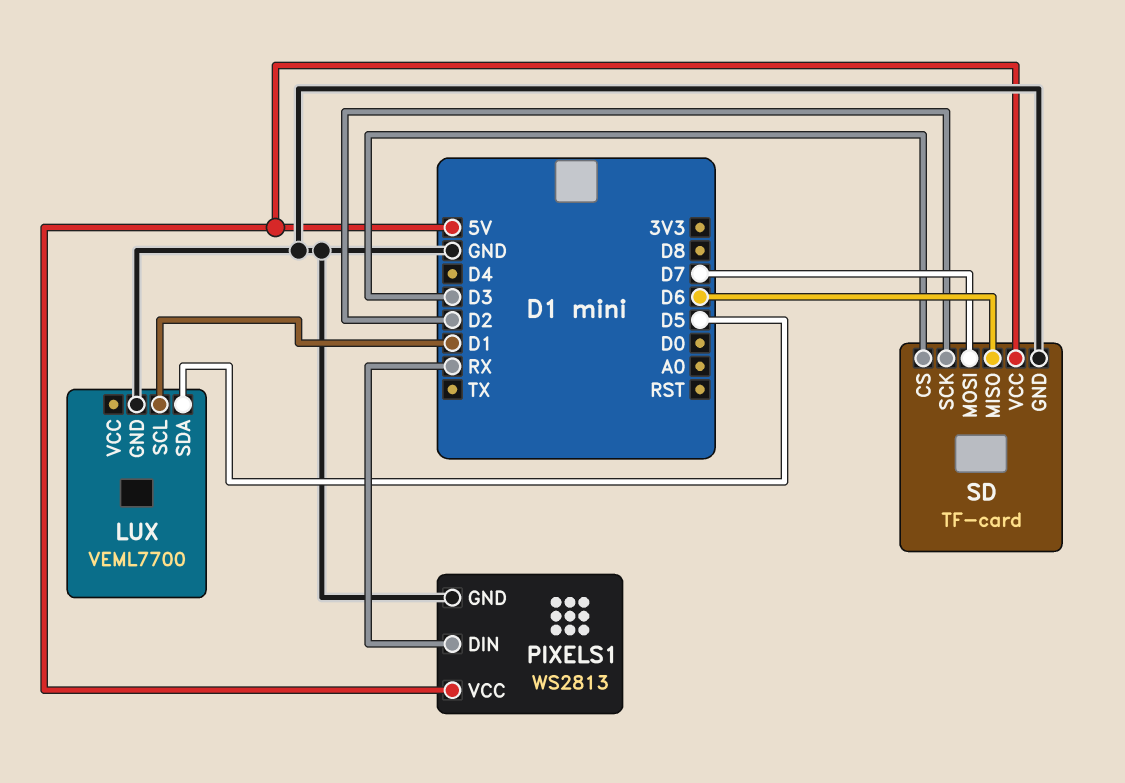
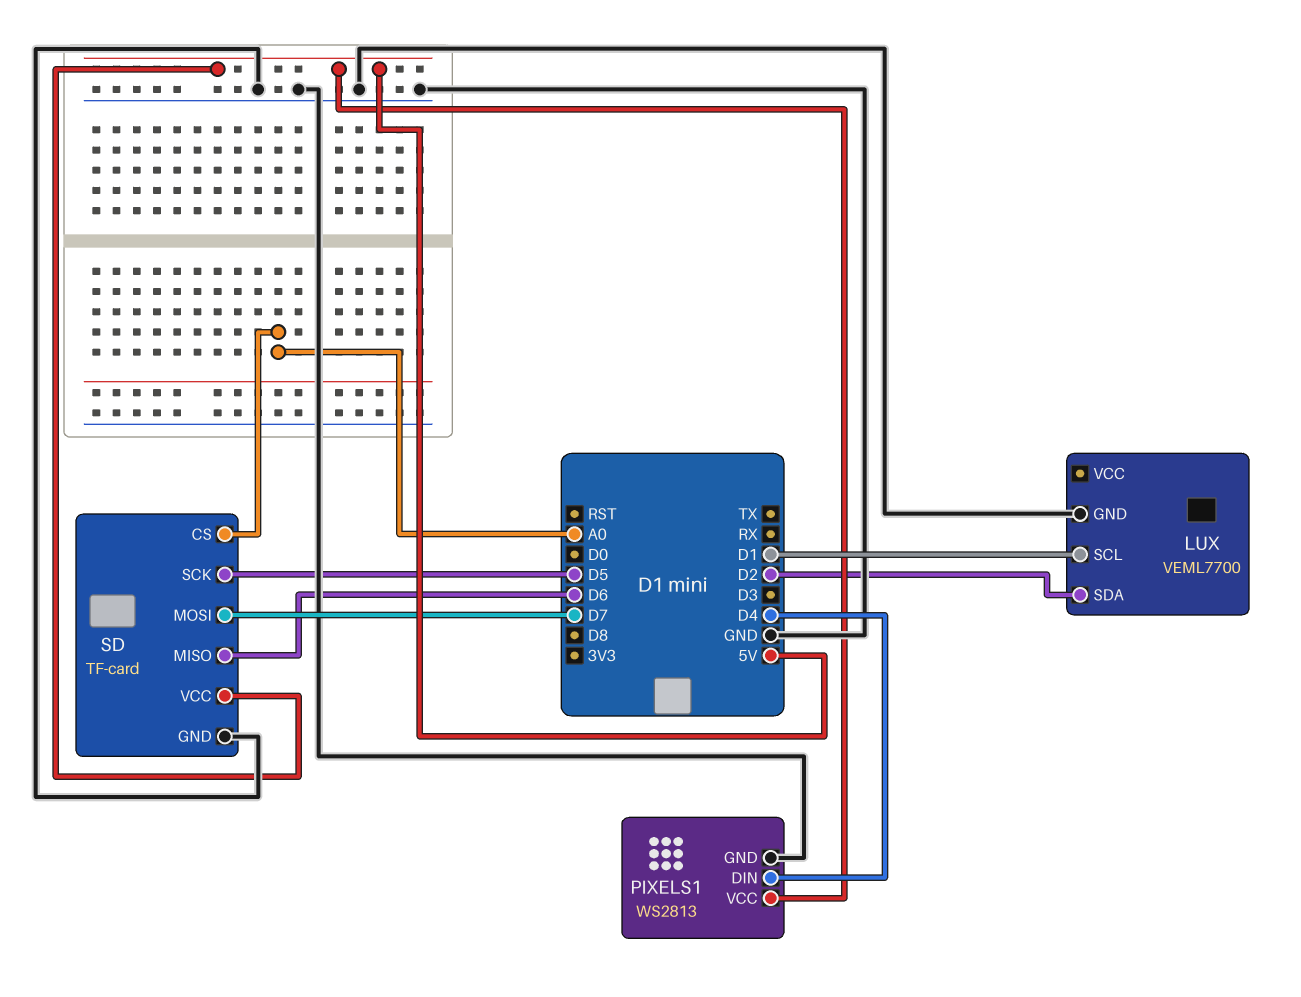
LUX pin SDA: D5 -> D2
PIXELS1 pin DIN: RX -> D4
SD pin CS: D3 -> A0
SD pin SCK: D2 -> D5

